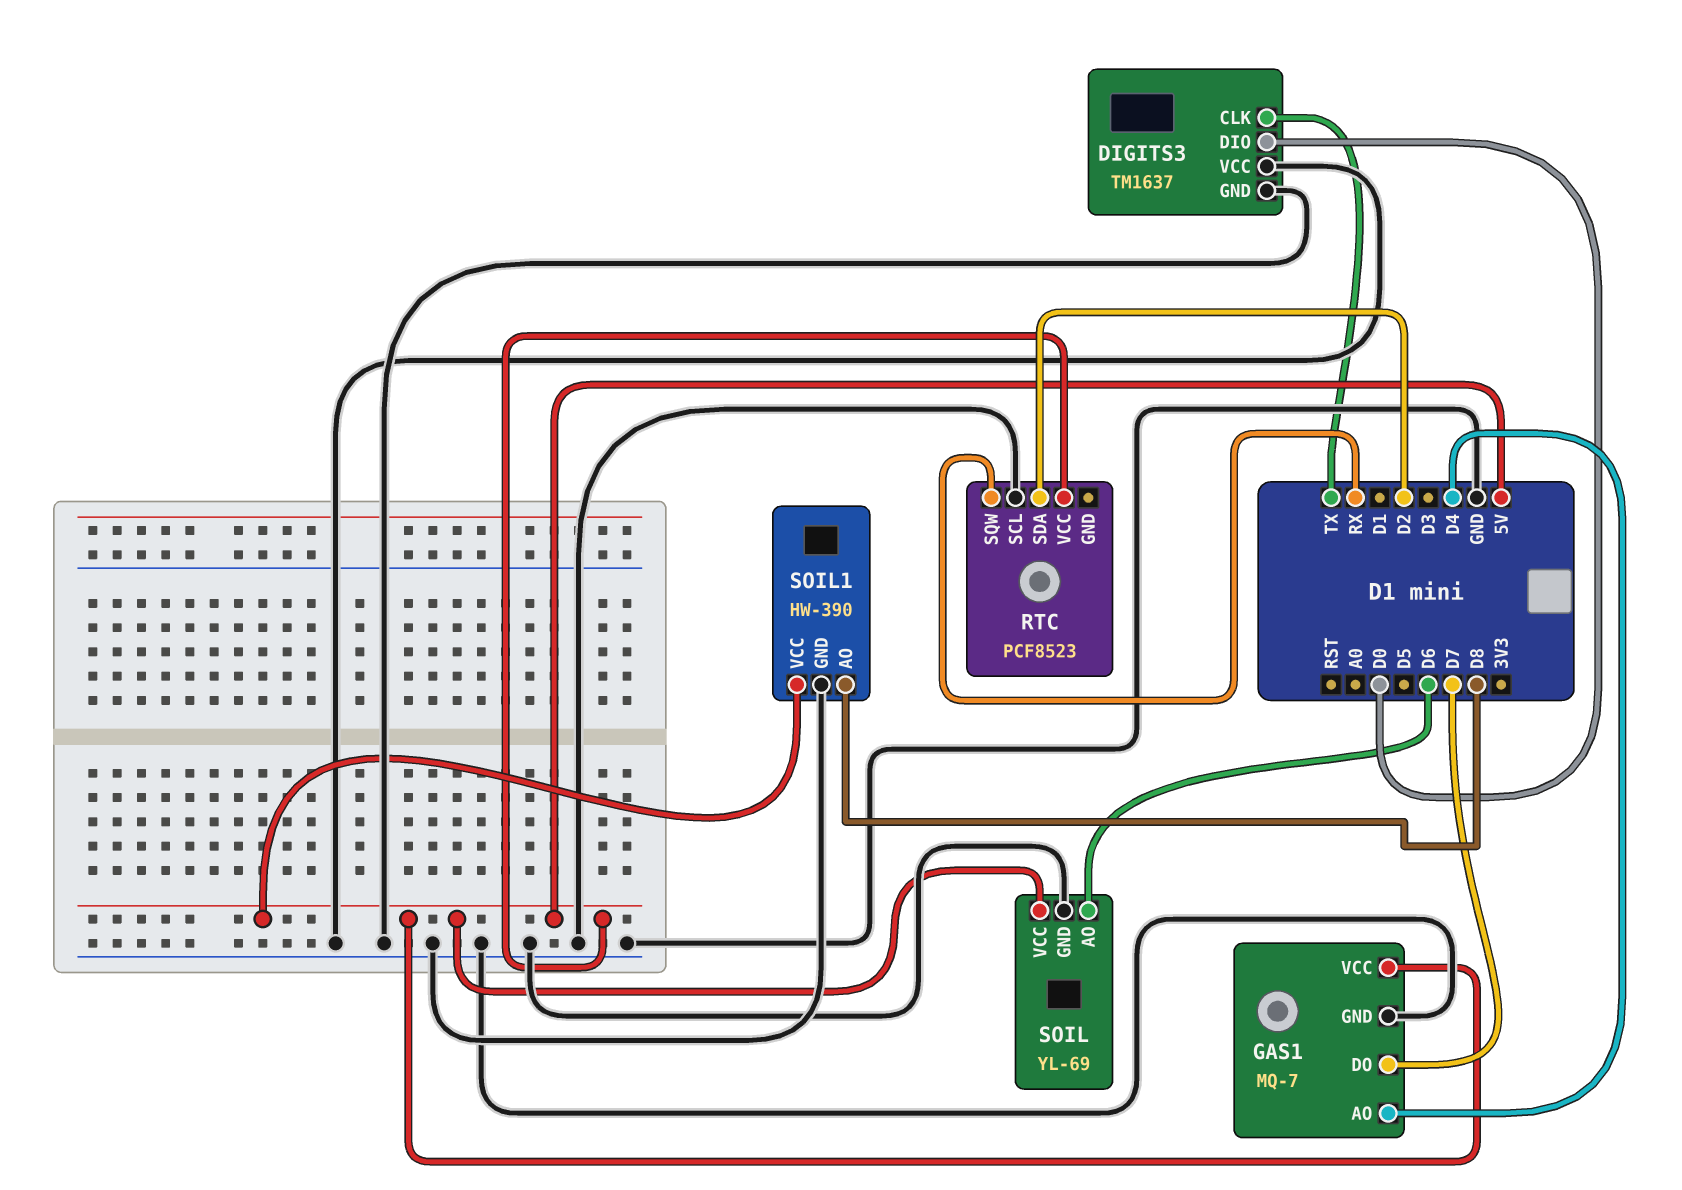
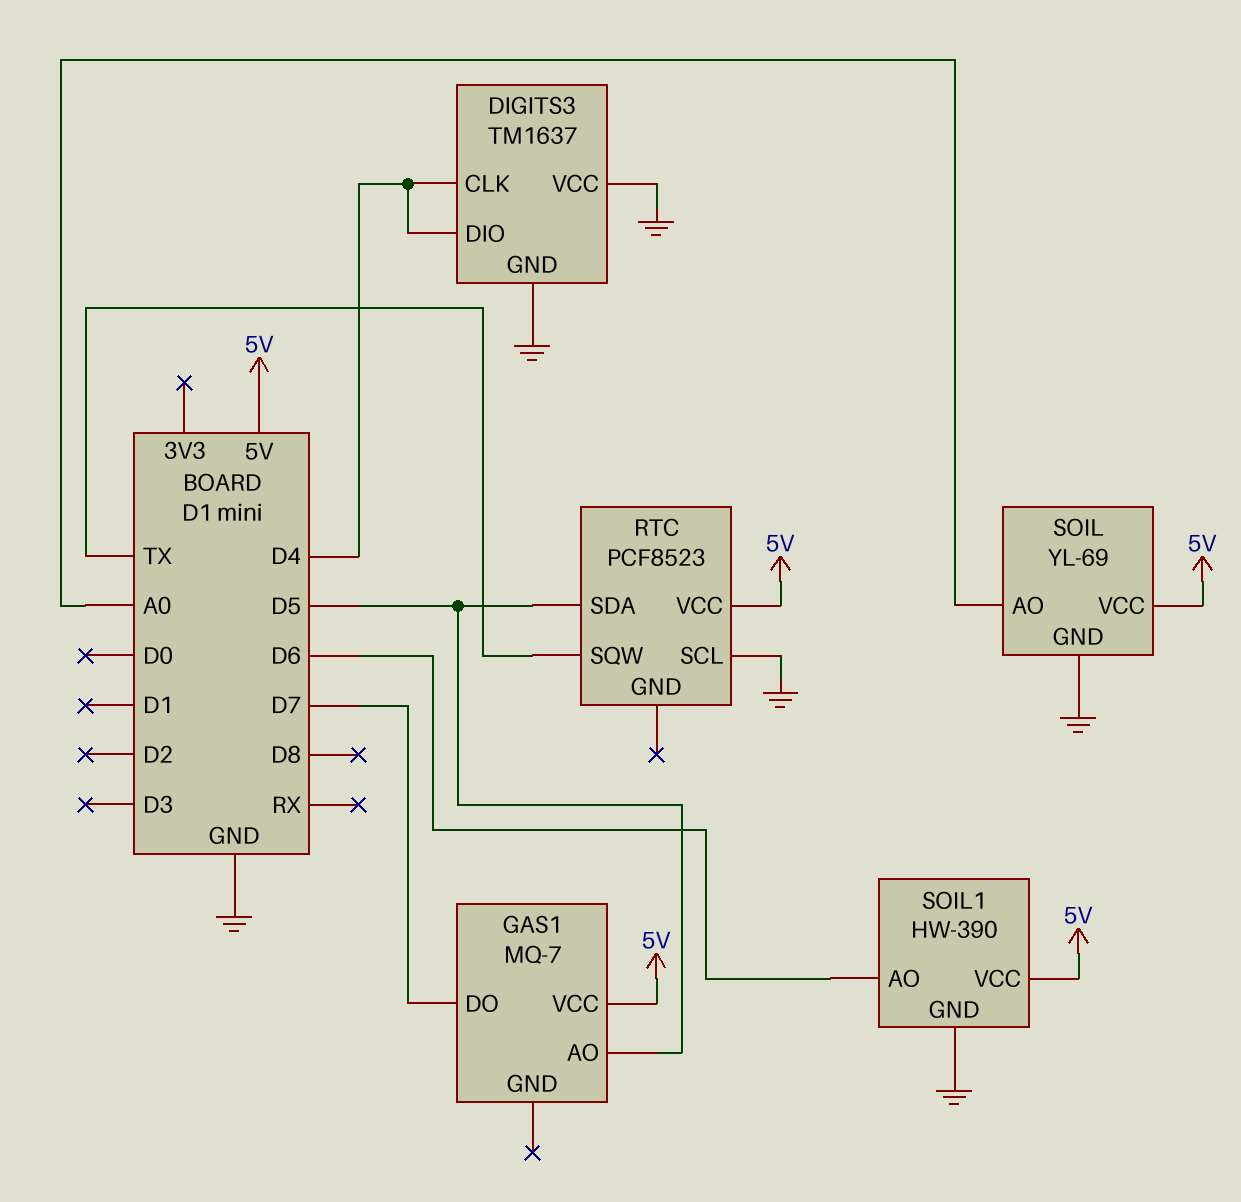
DIGITS3 pin CLK: TX -> D4
DIGITS3 pin DIO: D0 -> D4
GAS1 pin AO: D4 -> D5
GAS1 pin GND: GND -> none
RTC pin SDA: D2 -> D5
RTC pin SQW: RX -> TX
SOIL pin AO: D6 -> A0
SOIL1 pin AO: D8 -> D6

